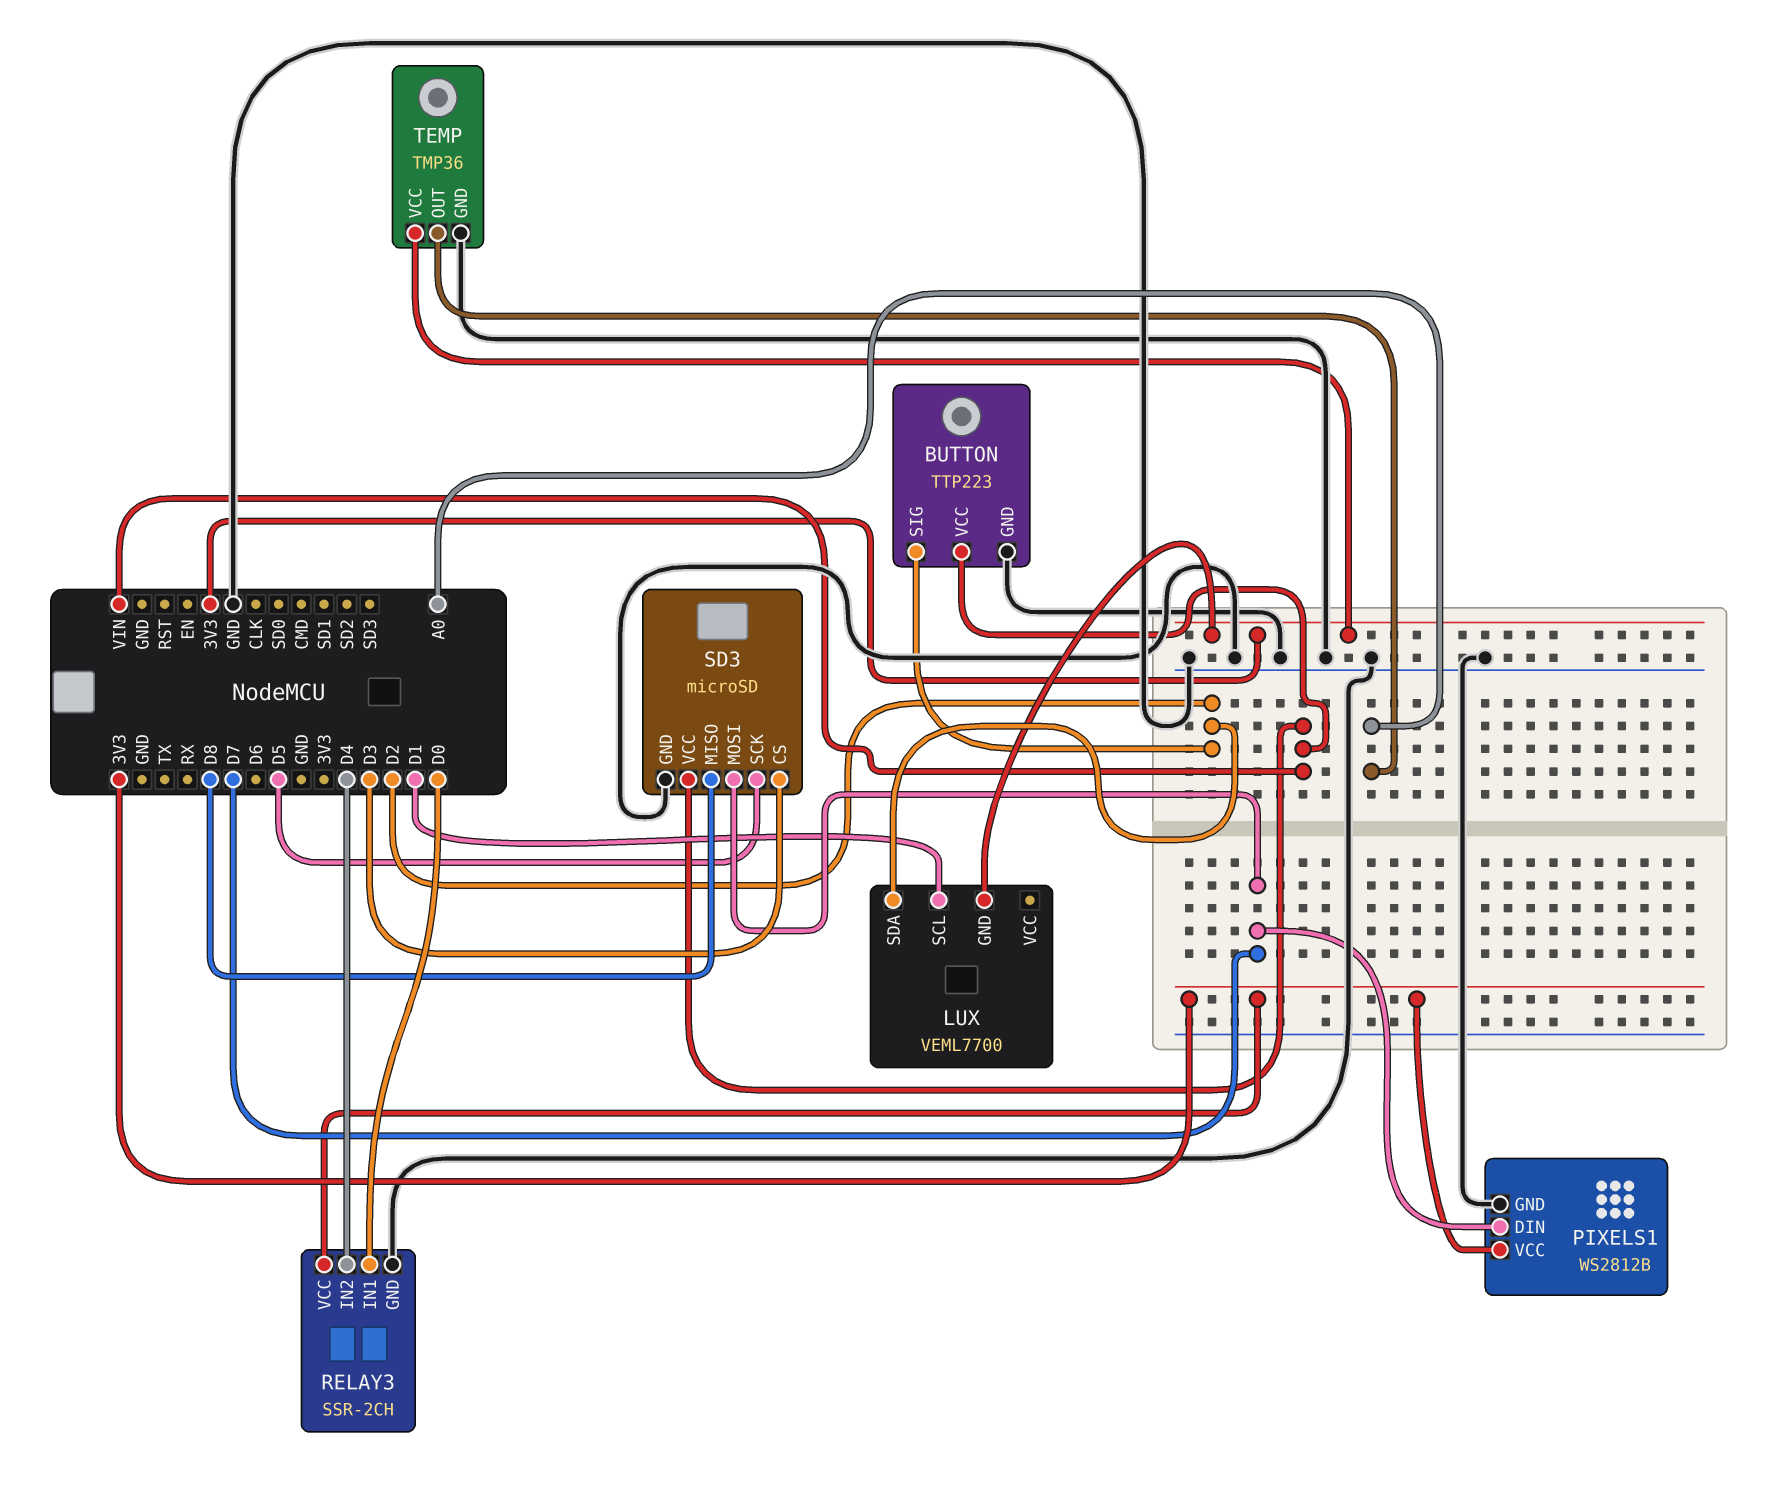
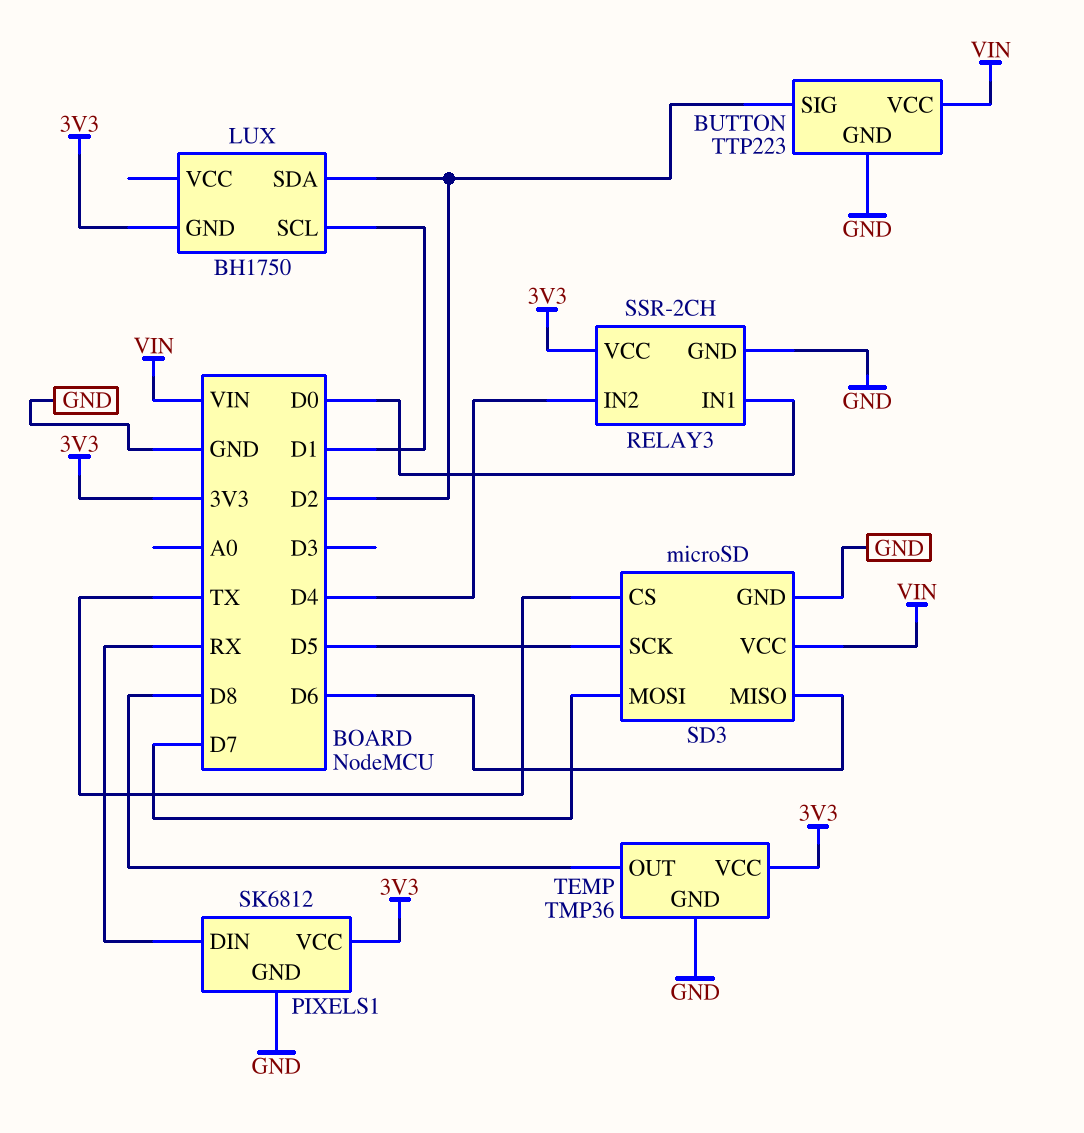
LUX: VEML7700 -> BH1750
PIXELS1: WS2812B -> SK6812
PIXELS1 pin DIN: D7 -> RX
SD3 pin CS: D3 -> TX
SD3 pin MISO: D8 -> D6
TEMP pin OUT: A0 -> D8

